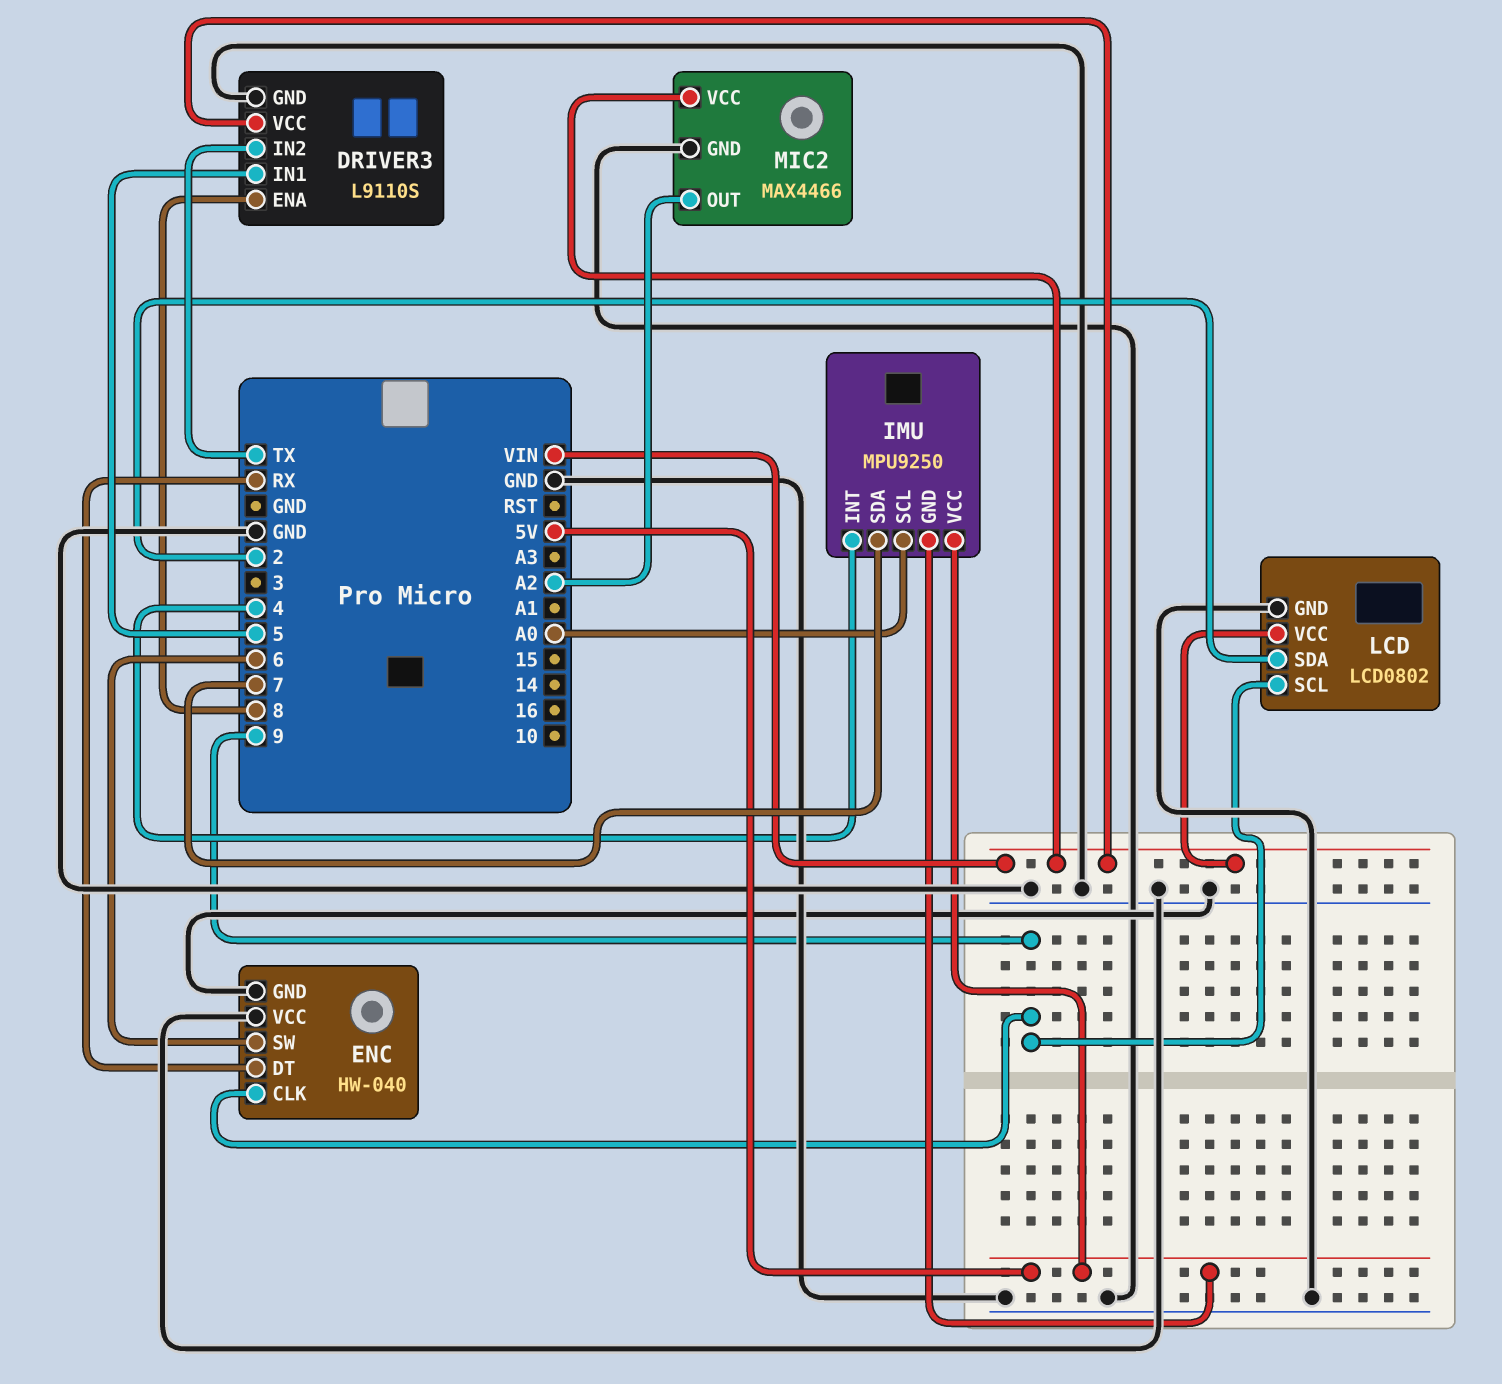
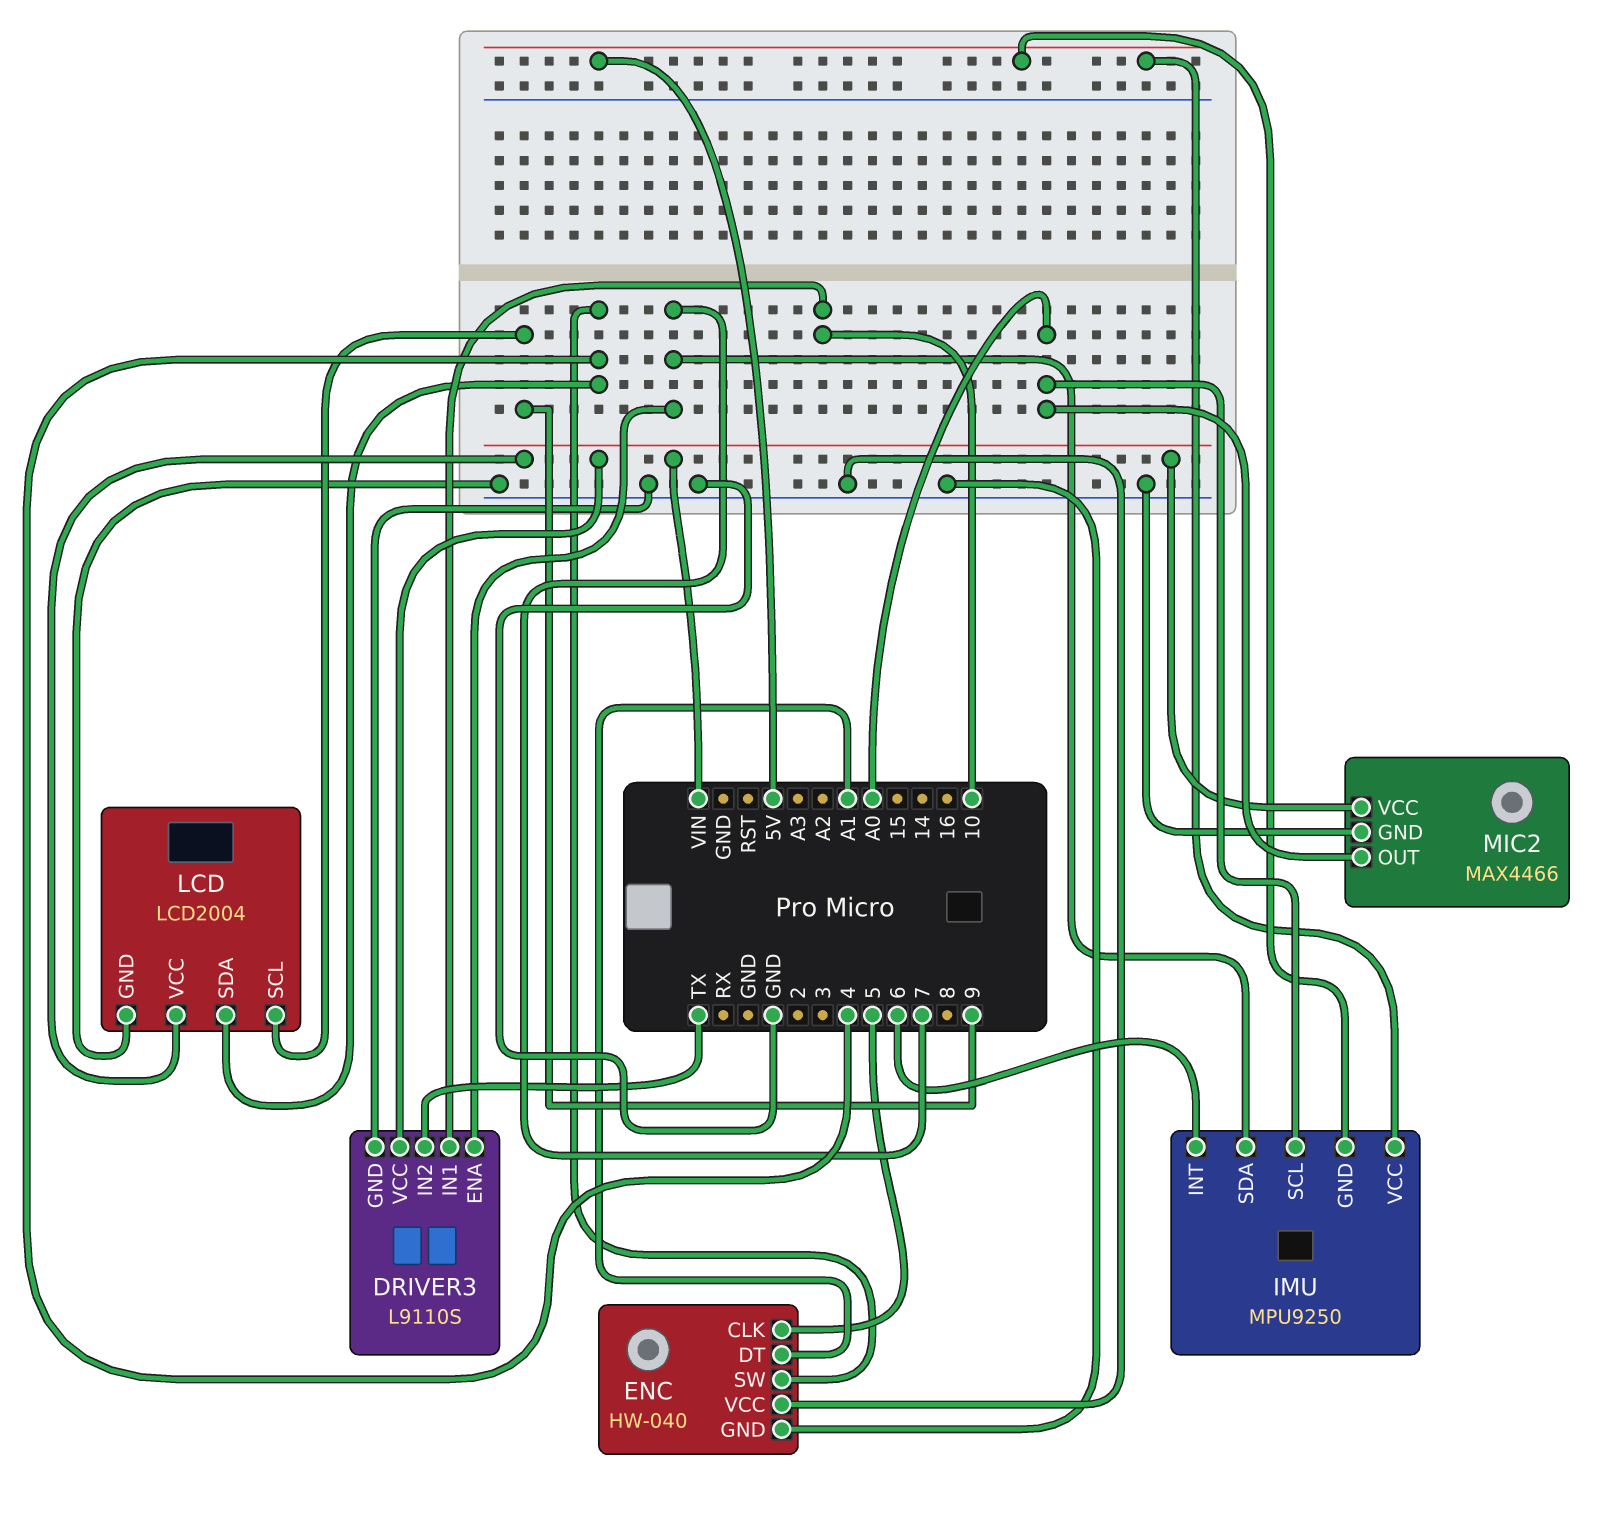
DRIVER3 pin ENA: 8 -> 7
DRIVER3 pin IN1: 5 -> 10
ENC pin CLK: 9 -> 5
ENC pin DT: RX -> A1
ENC pin SW: 6 -> 4
IMU pin INT: 4 -> 6
LCD: LCD0802 -> LCD2004
LCD pin SDA: 2 -> 4
MIC2 pin OUT: A2 -> A0

